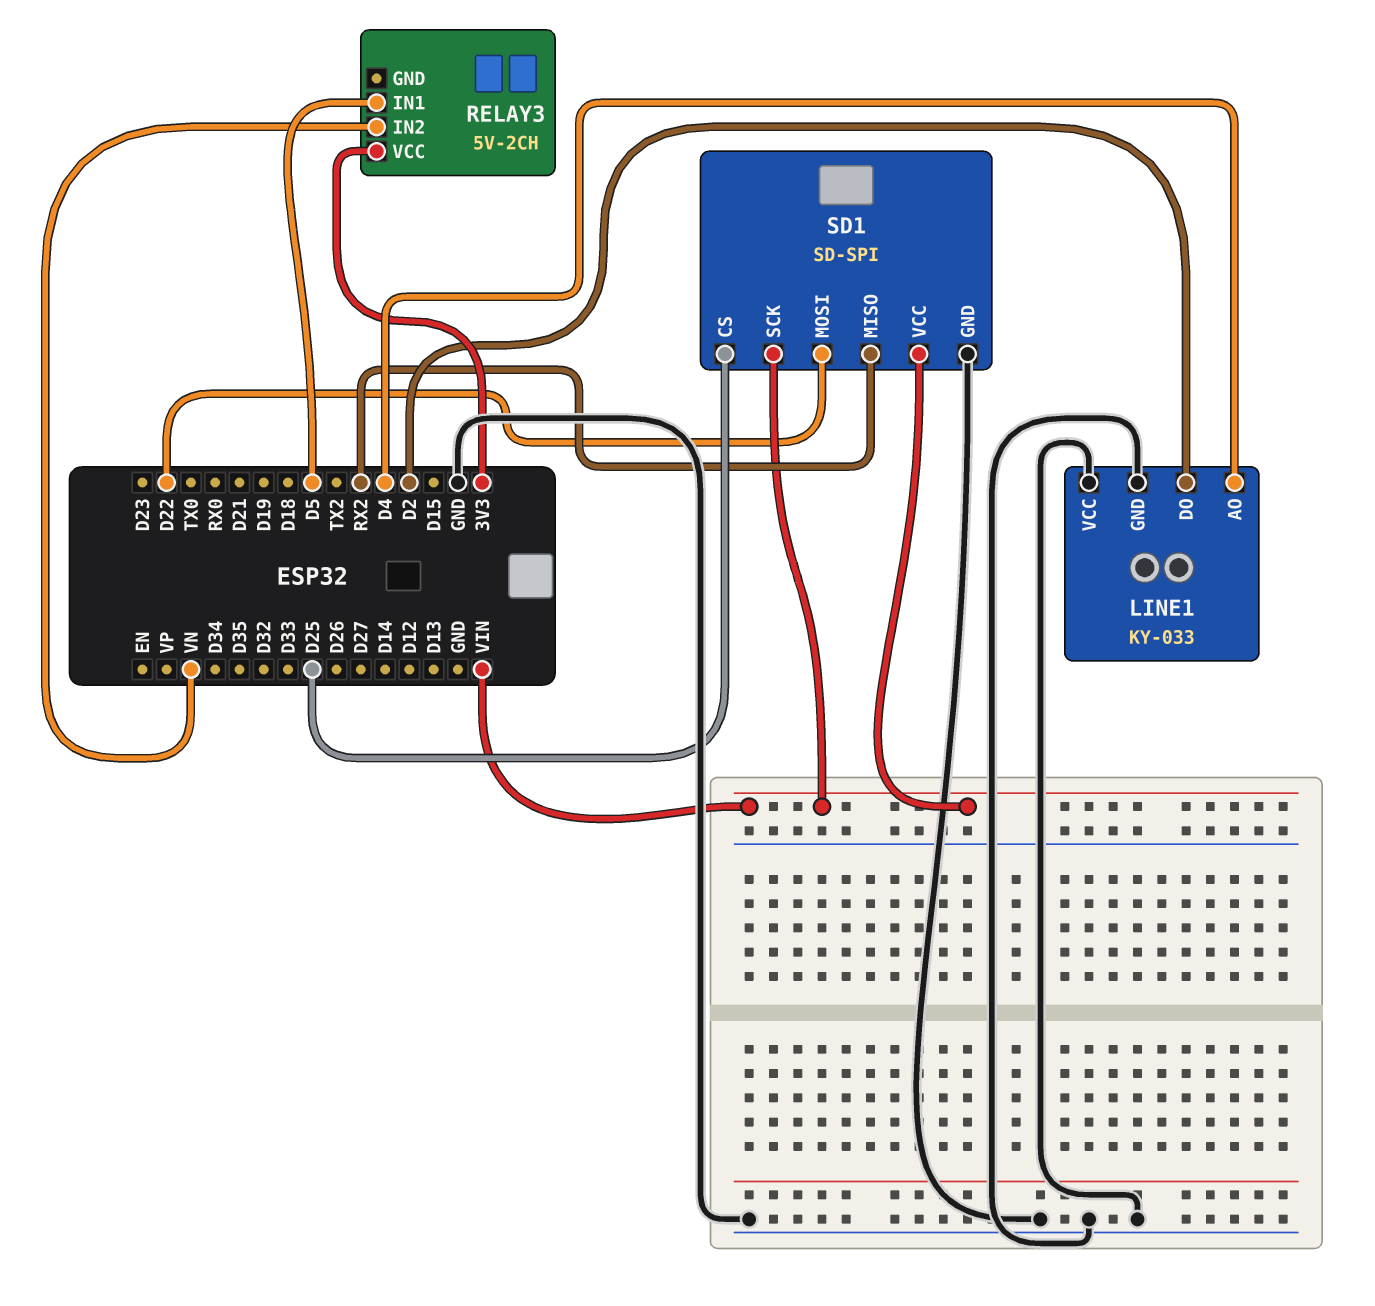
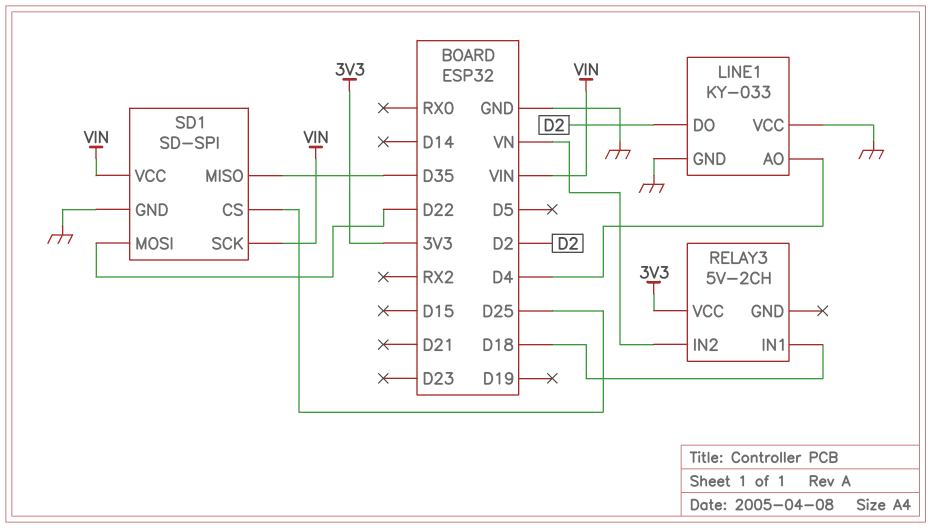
RELAY3 pin IN1: D5 -> D18
SD1 pin MISO: RX2 -> D35

